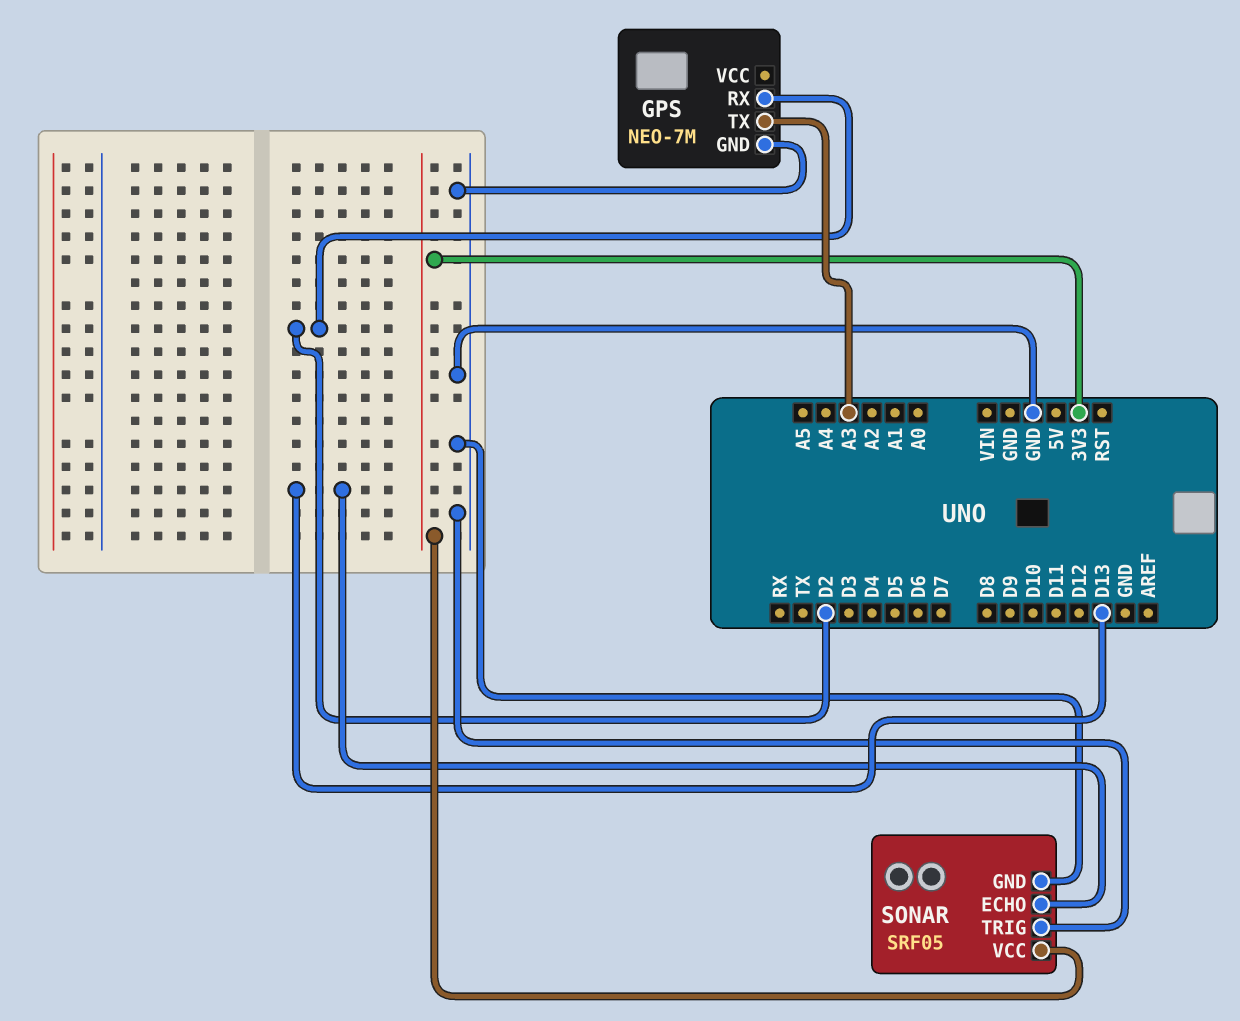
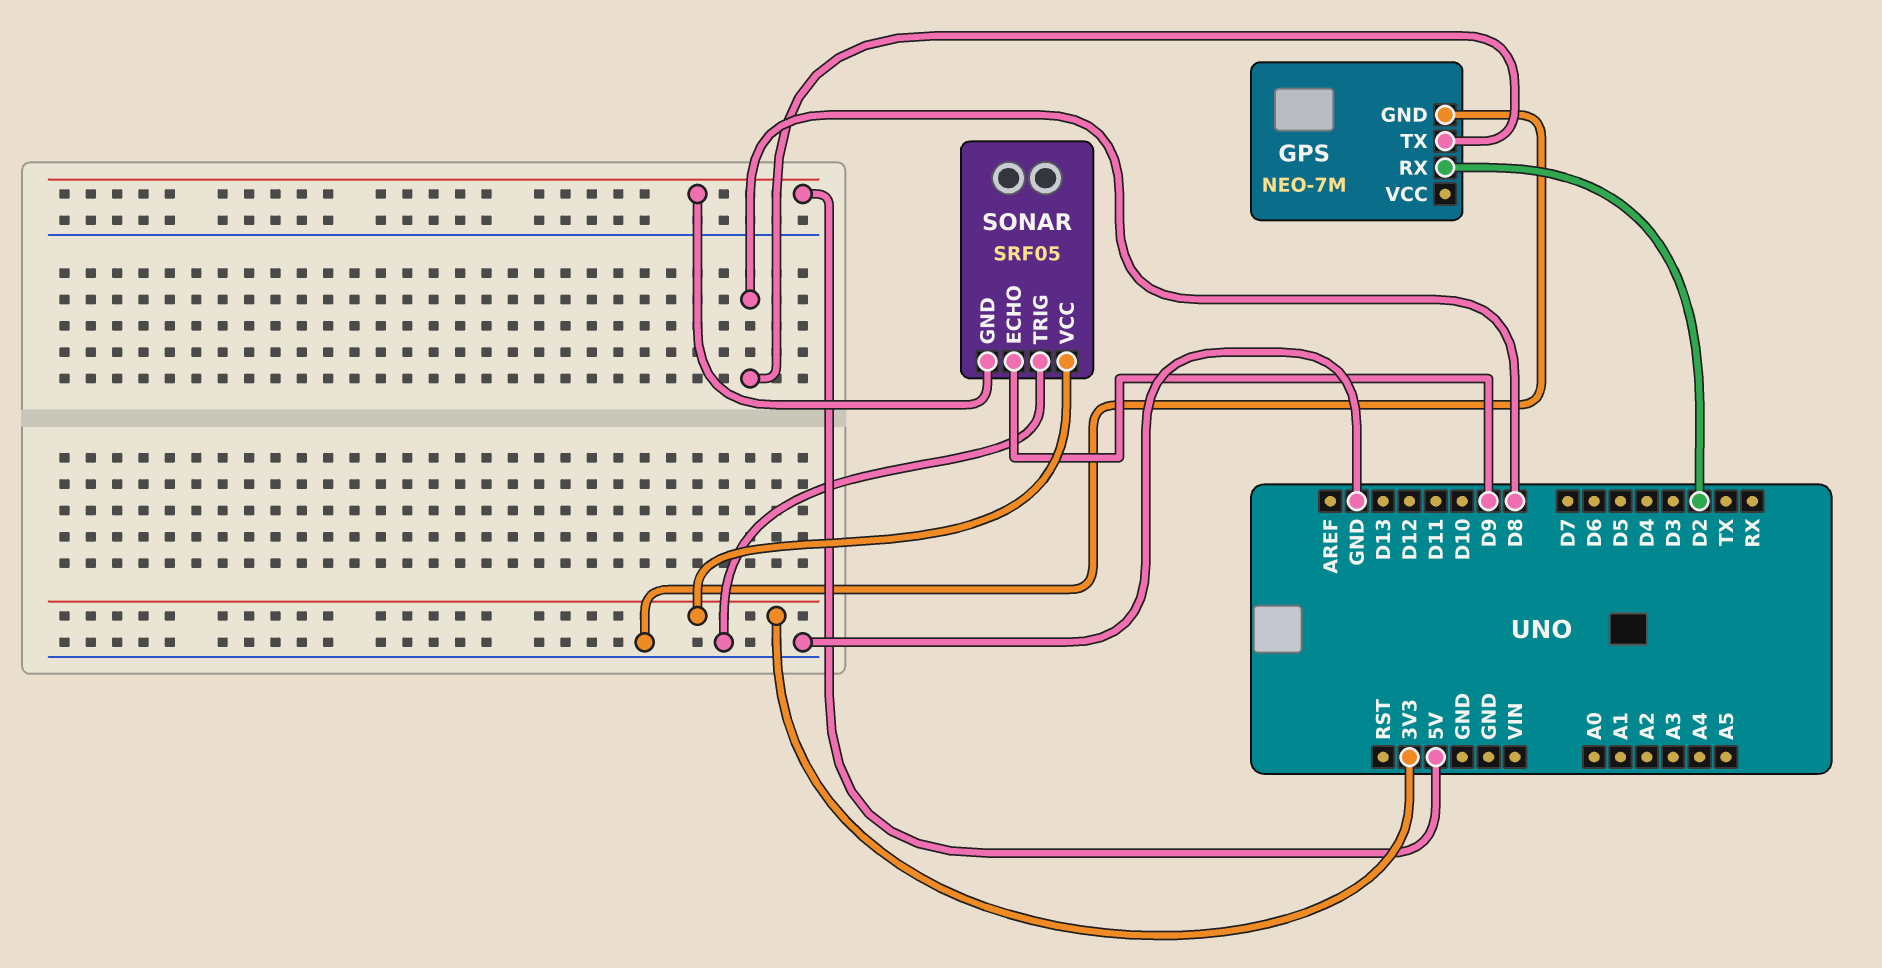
GPS pin TX: A3 -> D8
SONAR pin ECHO: D13 -> D9
SONAR pin GND: GND -> 5V

